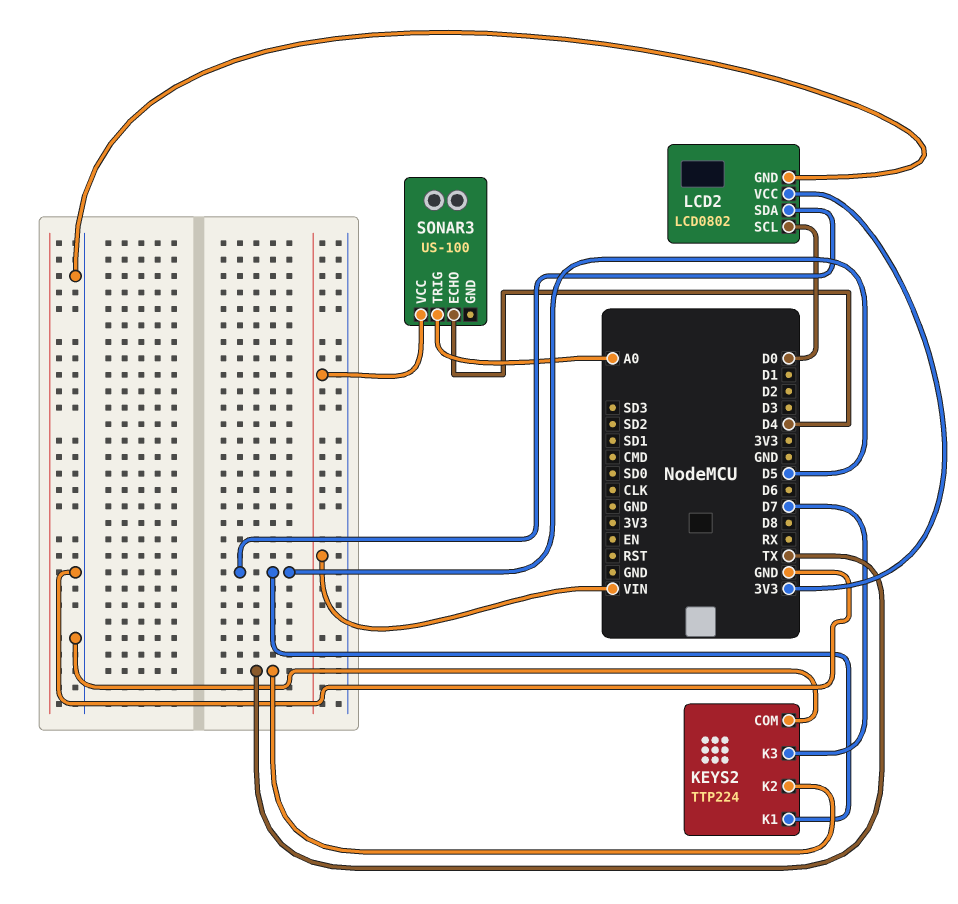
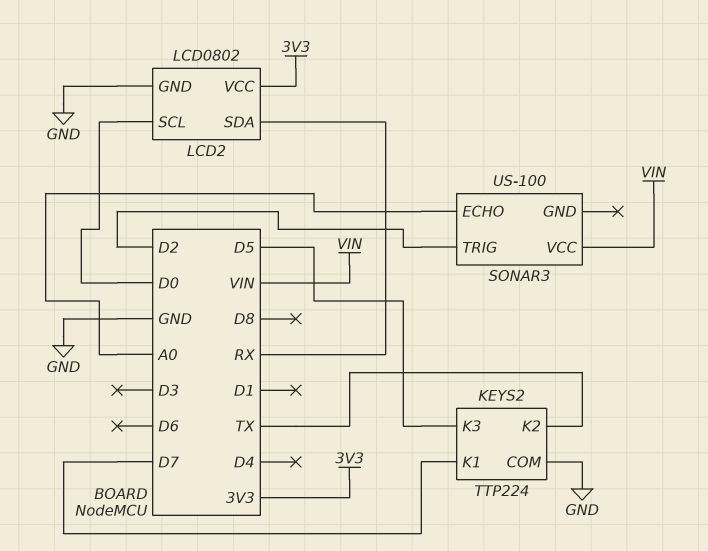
KEYS2 pin K1: D5 -> D7
KEYS2 pin K3: D7 -> D5
LCD2 pin SDA: D5 -> RX
SONAR3 pin ECHO: D4 -> A0
SONAR3 pin TRIG: A0 -> D2

